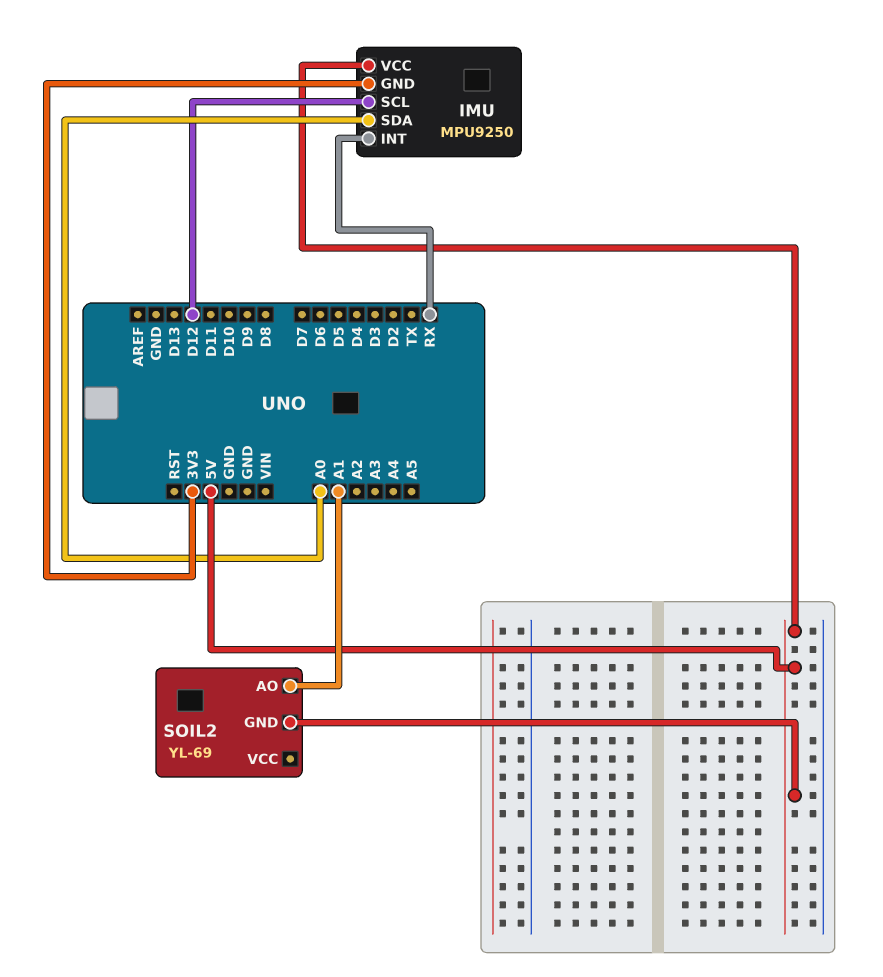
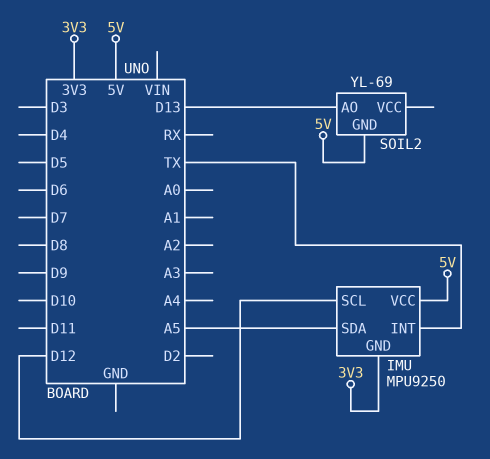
IMU pin INT: RX -> TX
IMU pin SDA: A0 -> A5
SOIL2 pin AO: A1 -> D13

